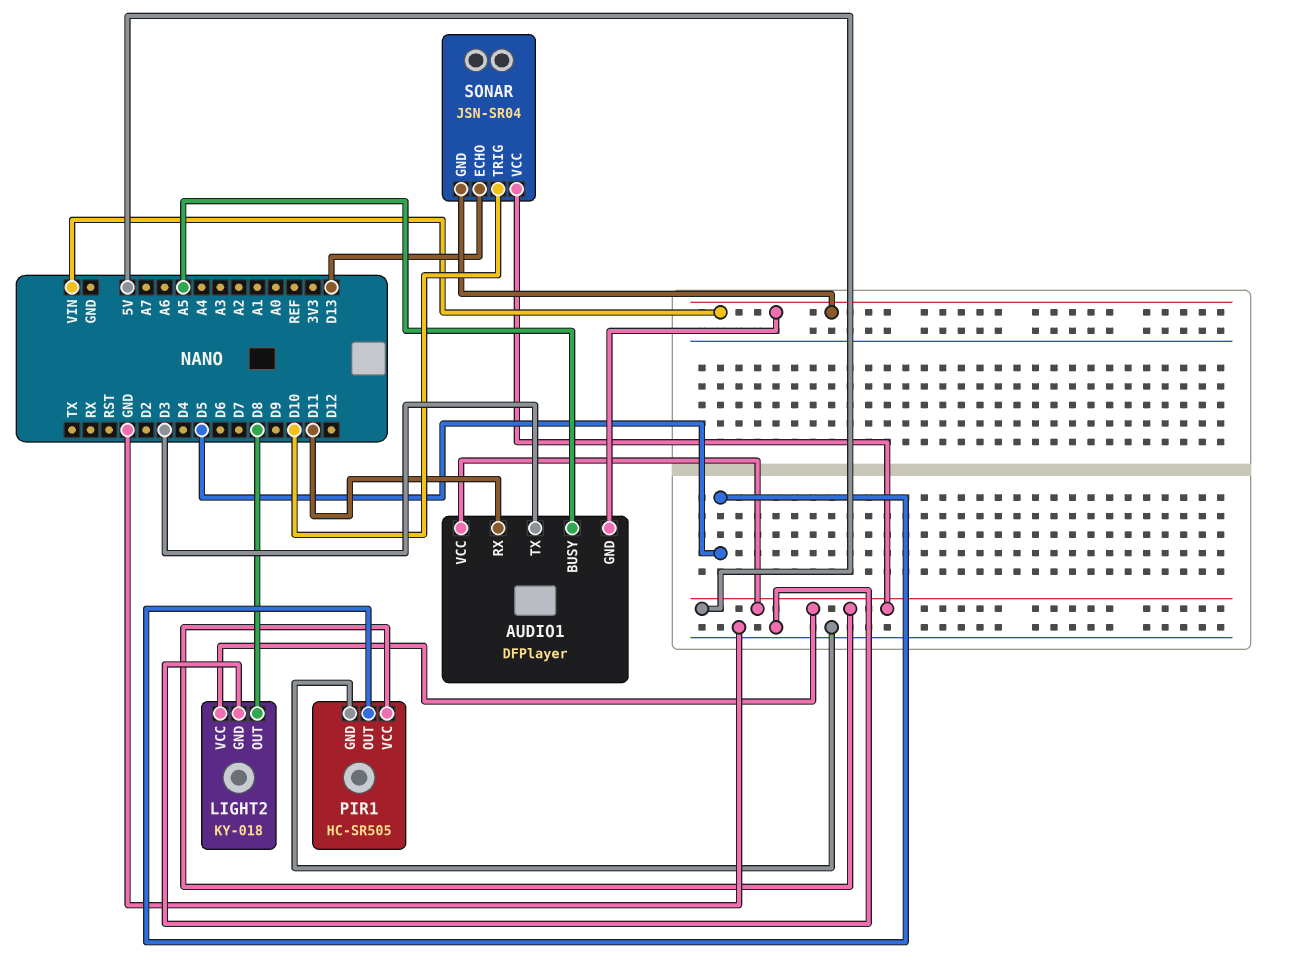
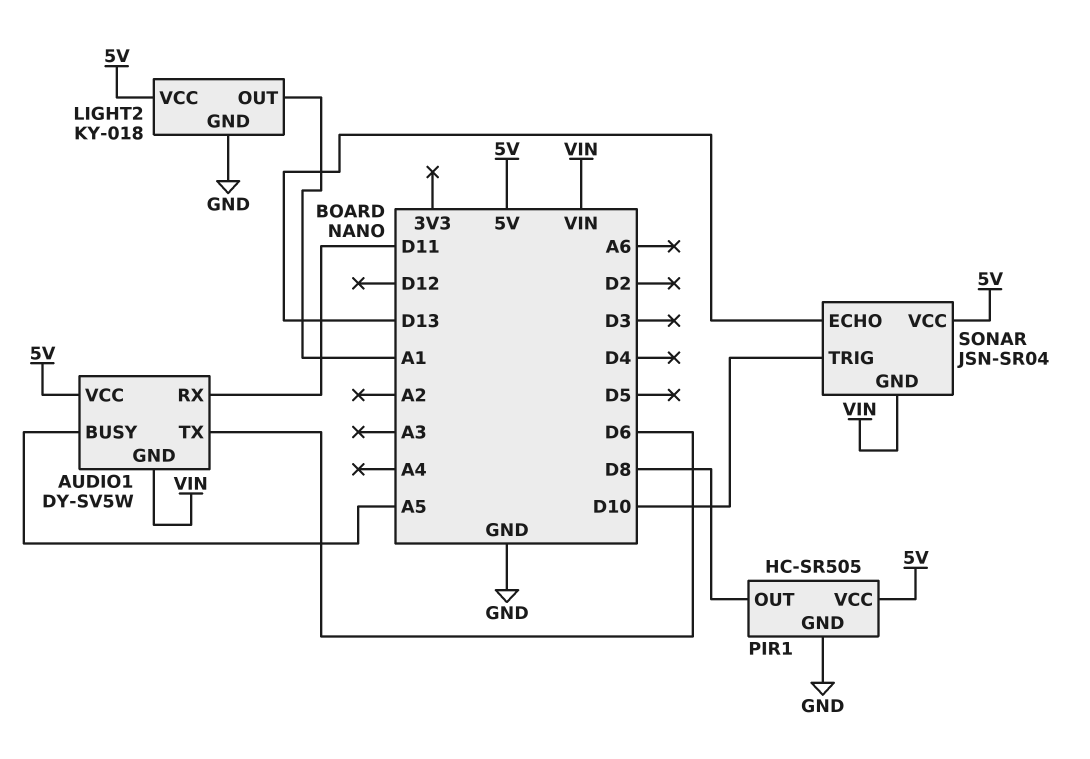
AUDIO1: DFPlayer -> DY-SV5W
AUDIO1 pin TX: D3 -> D6
LIGHT2 pin OUT: D8 -> A1
PIR1 pin OUT: D5 -> D8

